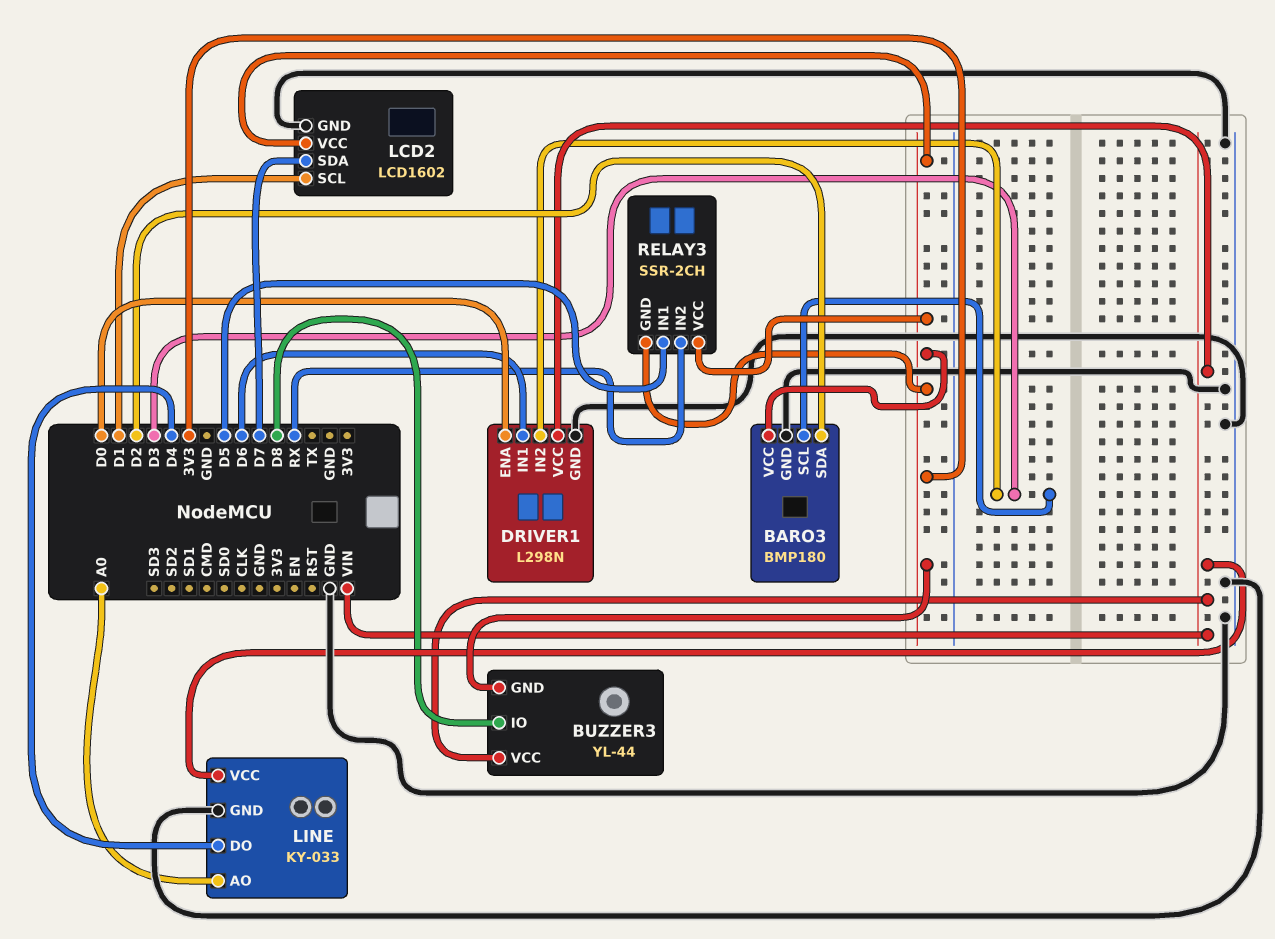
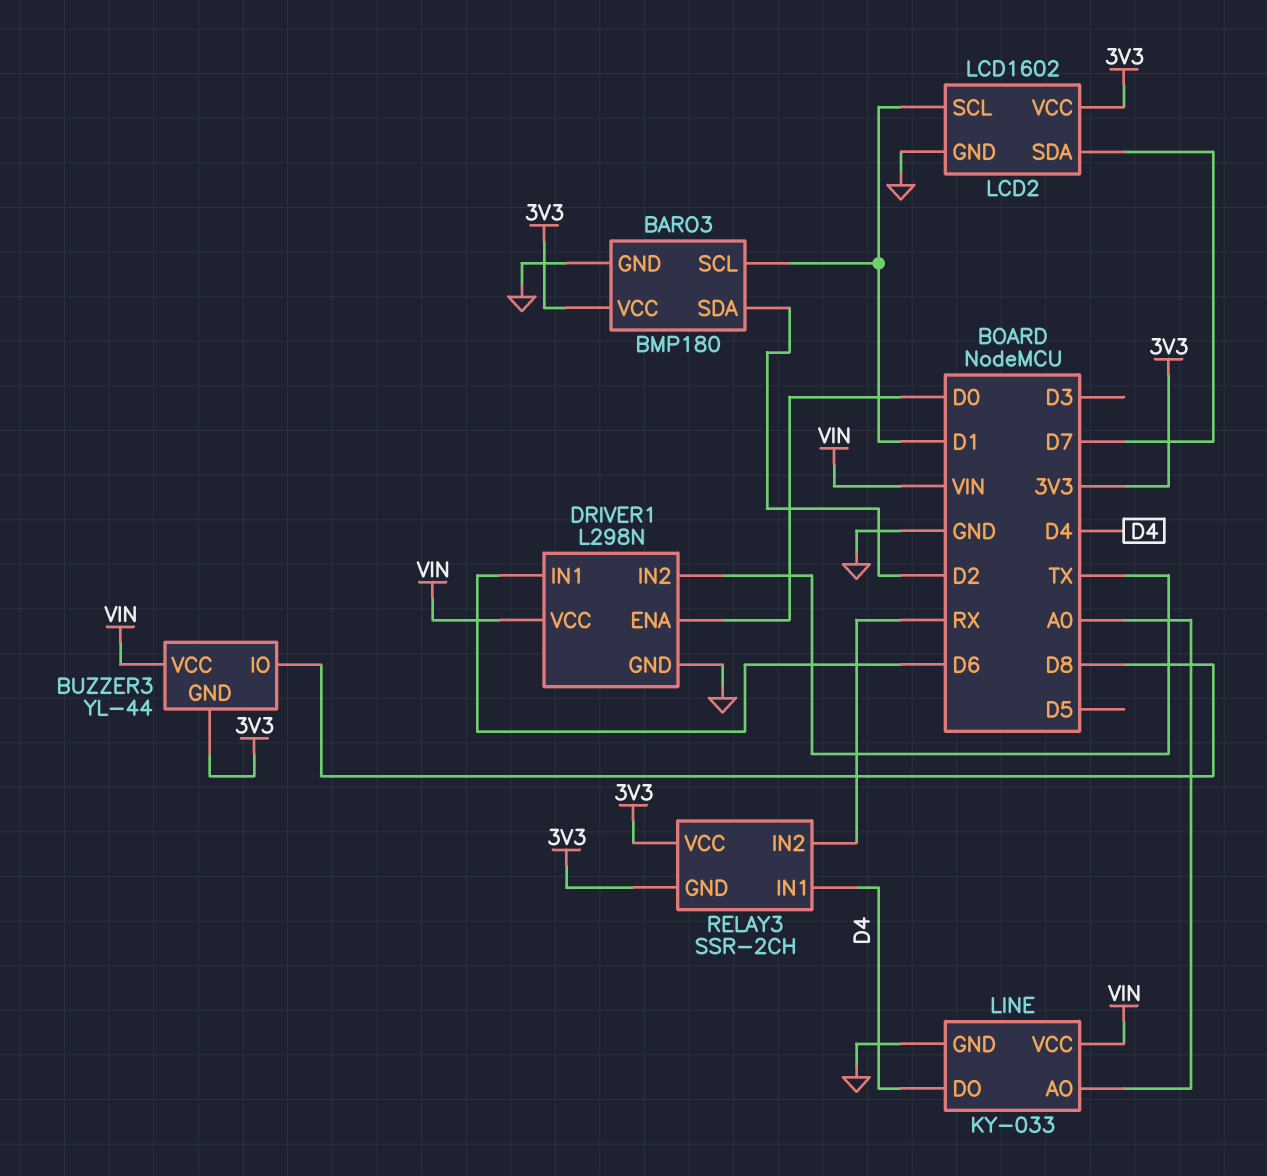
BARO3 pin SCL: D3 -> D1
DRIVER1 pin IN2: D3 -> TX
RELAY3 pin IN1: D5 -> D4

